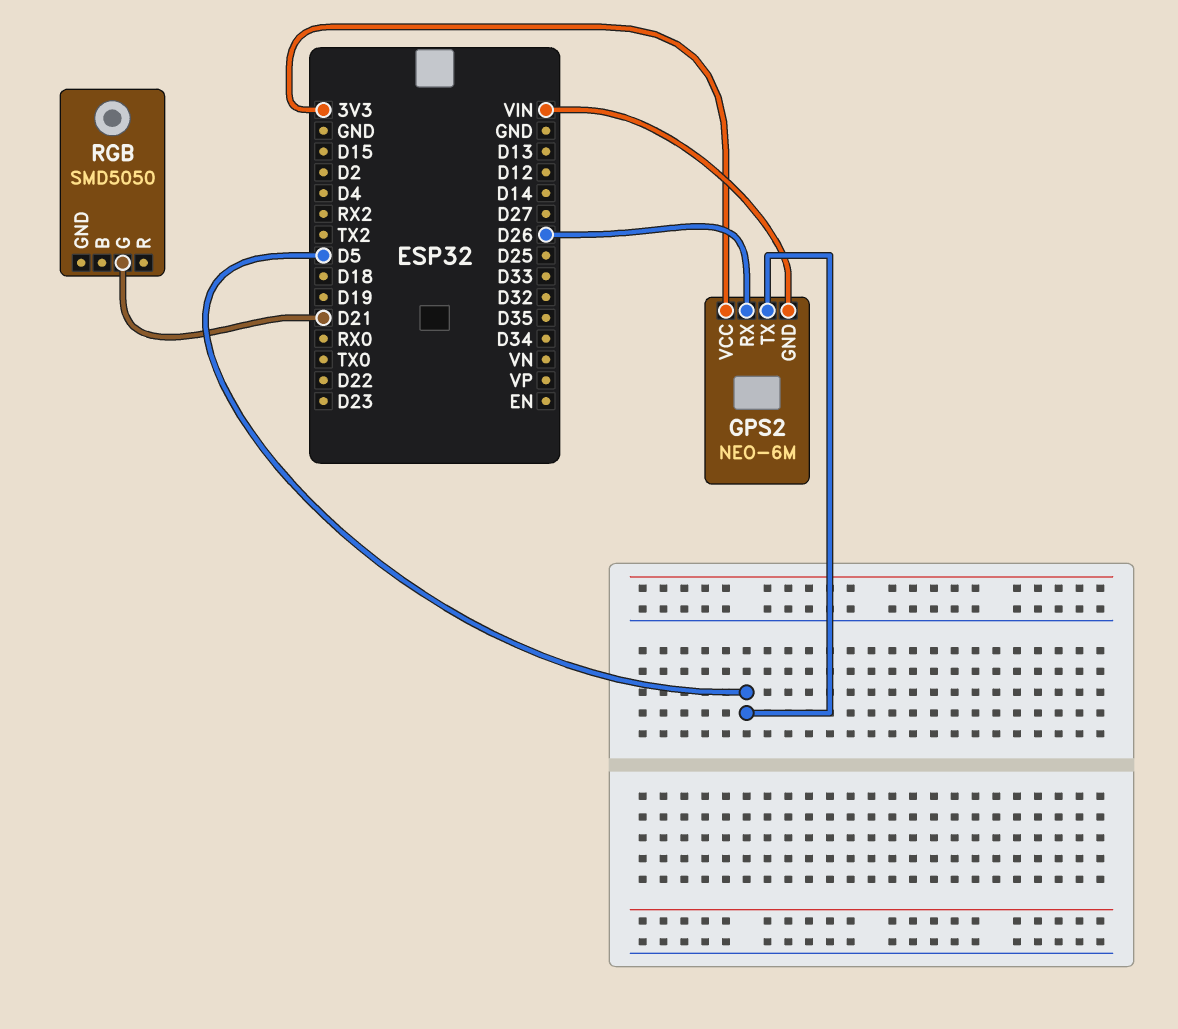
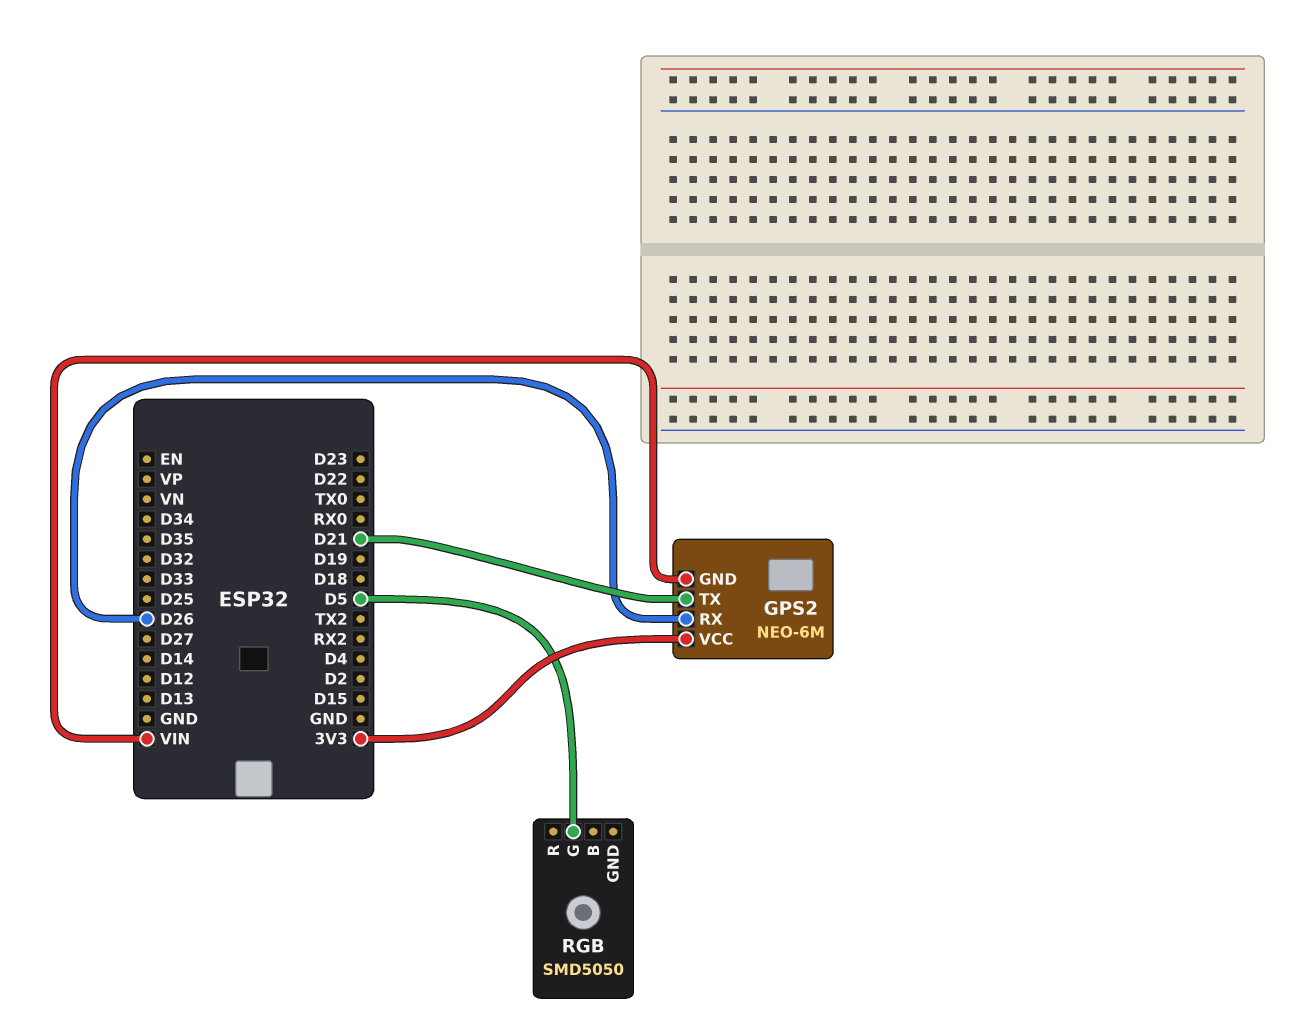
GPS2 pin TX: D5 -> D21
RGB pin G: D21 -> D5

